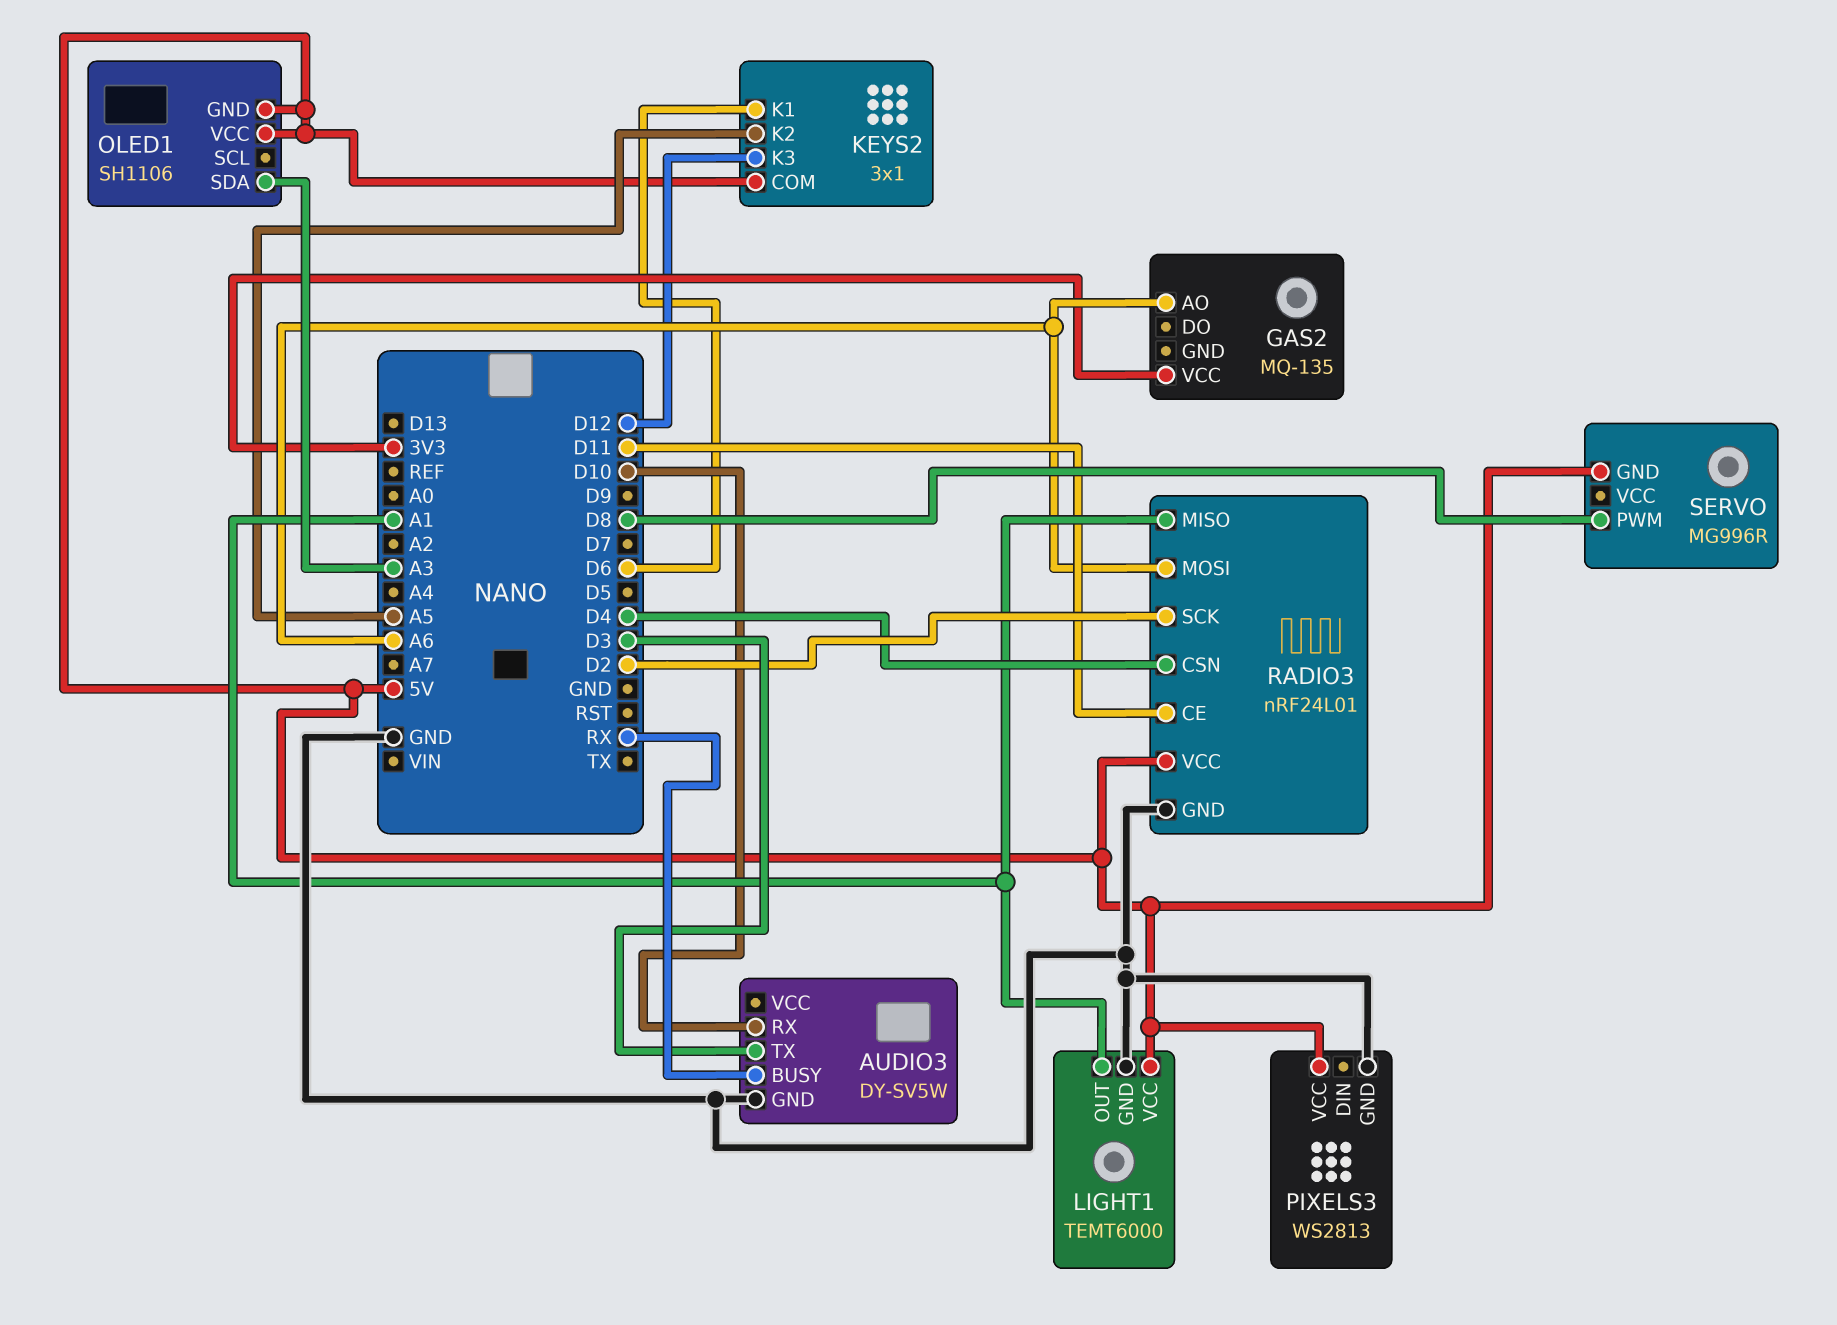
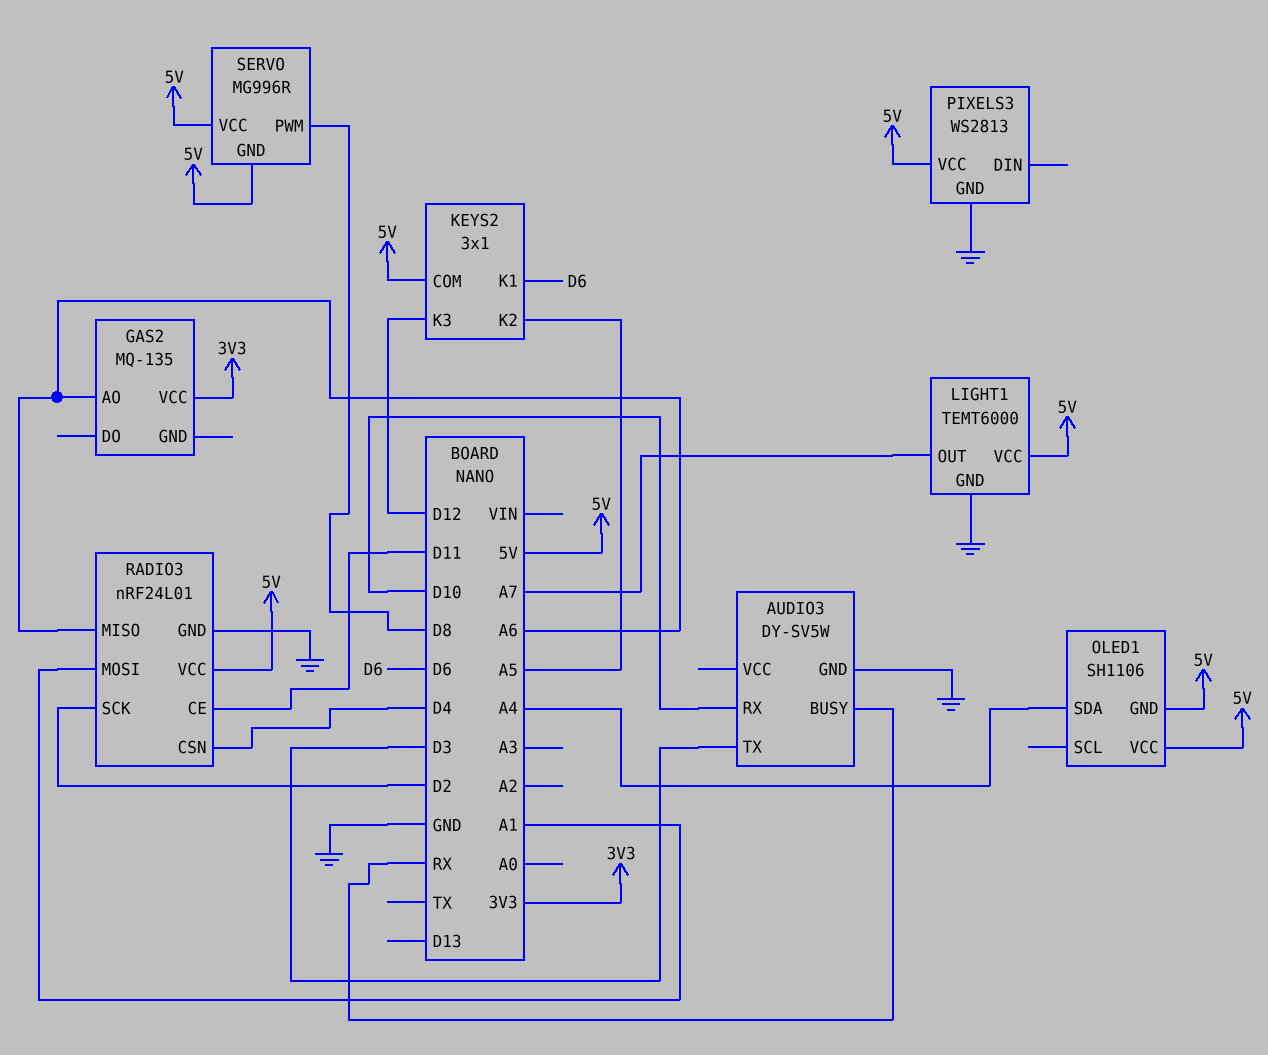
LIGHT1 pin OUT: A1 -> A7
OLED1 pin SDA: A3 -> A4
RADIO3 pin MISO: A1 -> A6
RADIO3 pin MOSI: A6 -> A1
SERVO pin VCC: none -> 5V

